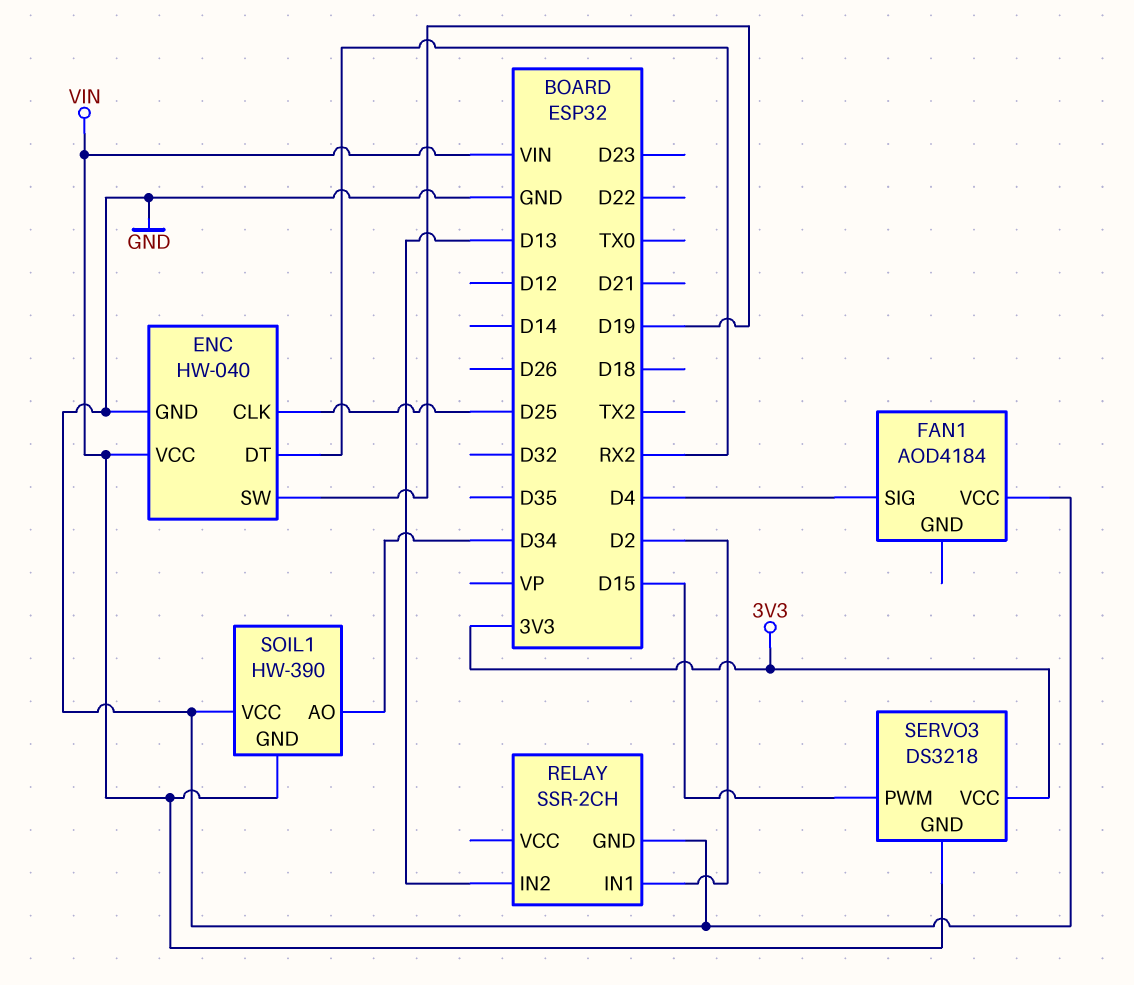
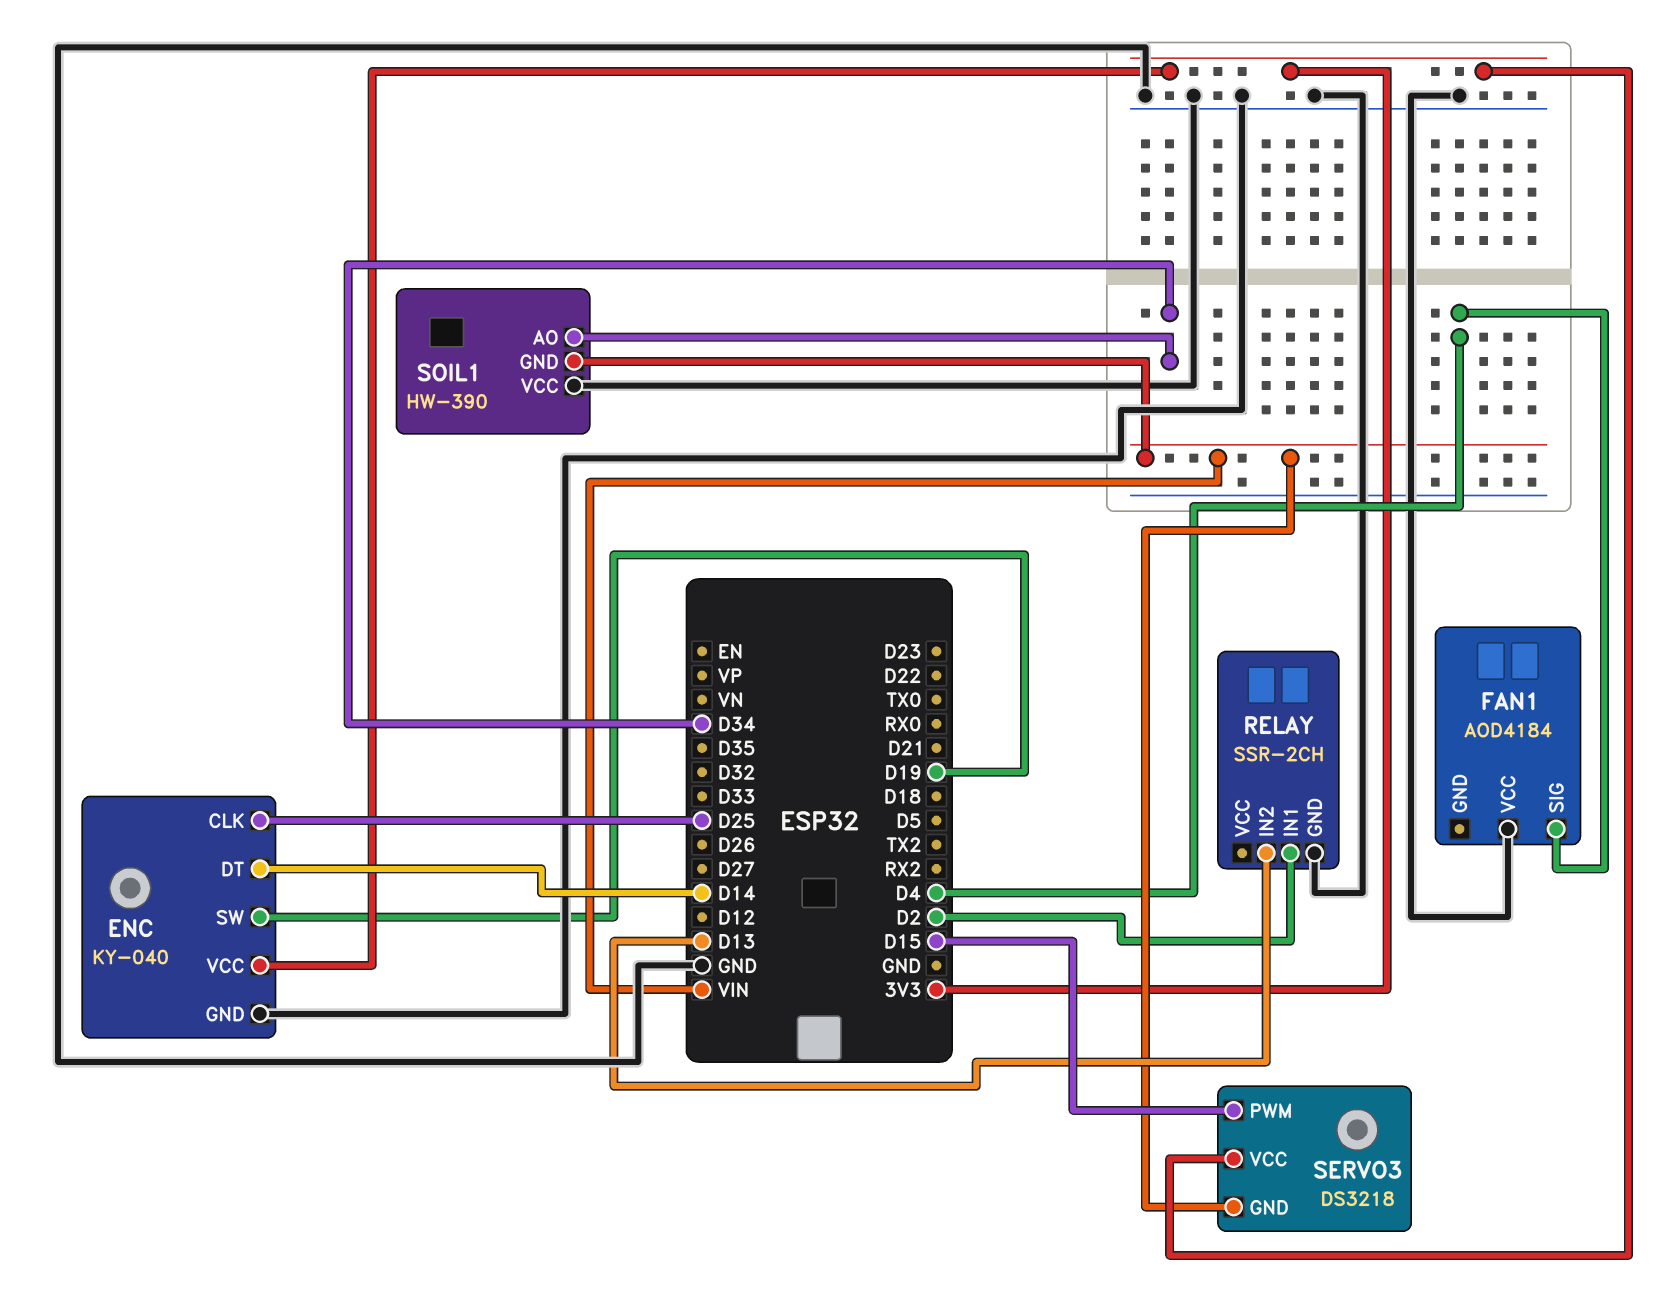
ENC: HW-040 -> KY-040
ENC pin DT: RX2 -> D14
ENC pin VCC: VIN -> 3V3

